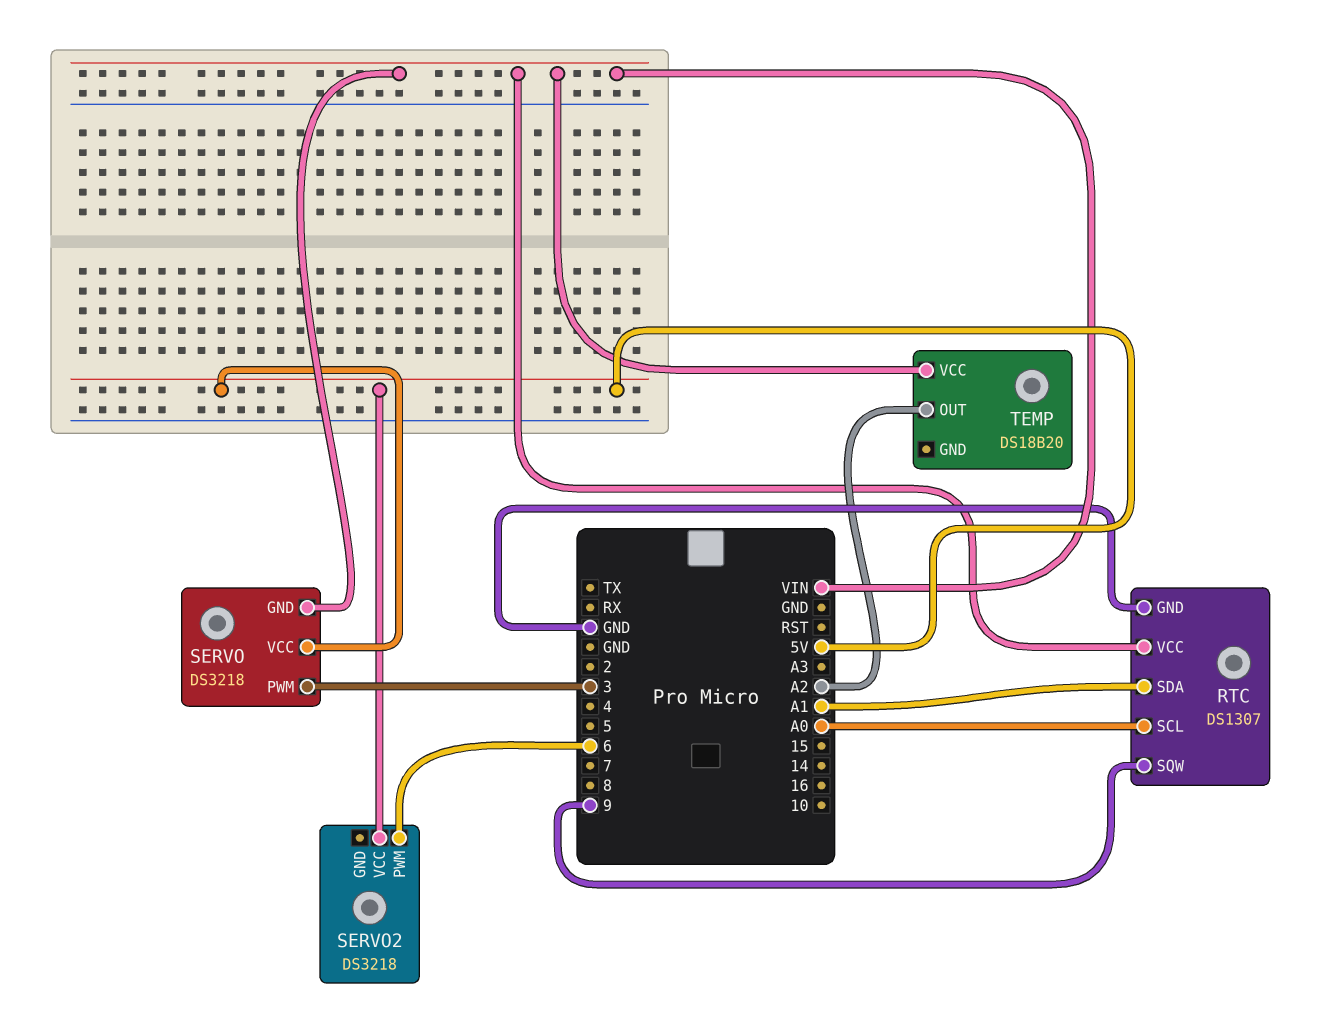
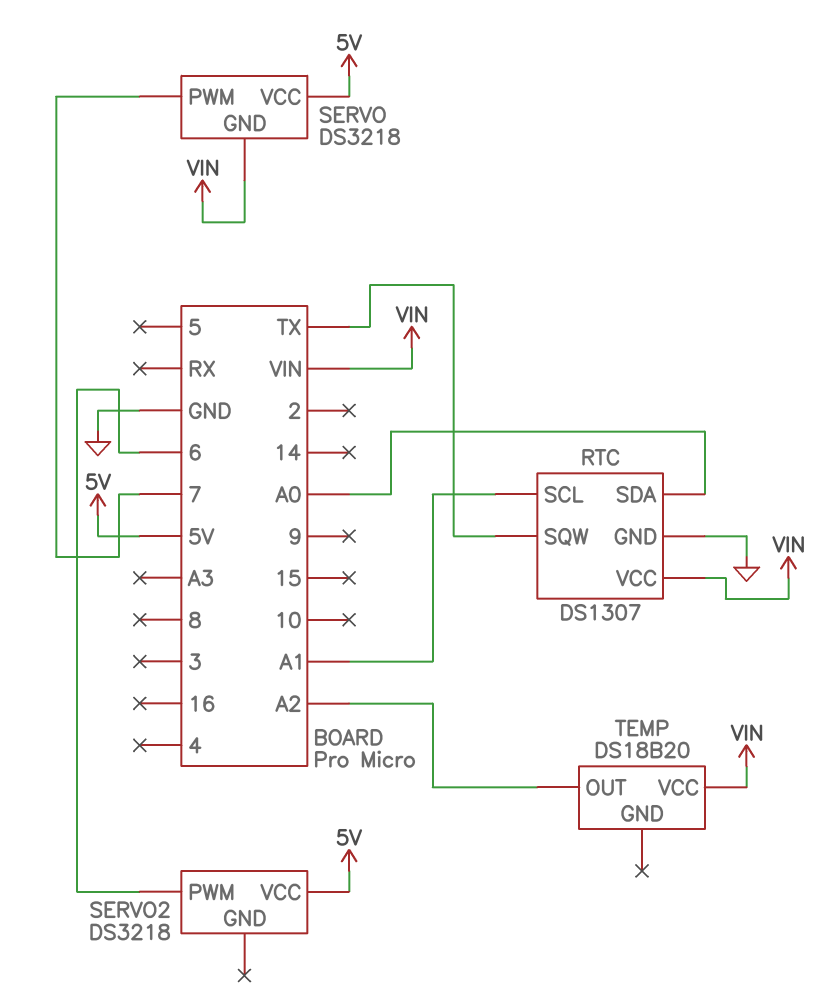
RTC pin SCL: A0 -> A1
RTC pin SDA: A1 -> A0
RTC pin SQW: 9 -> TX
SERVO pin PWM: 3 -> 7

